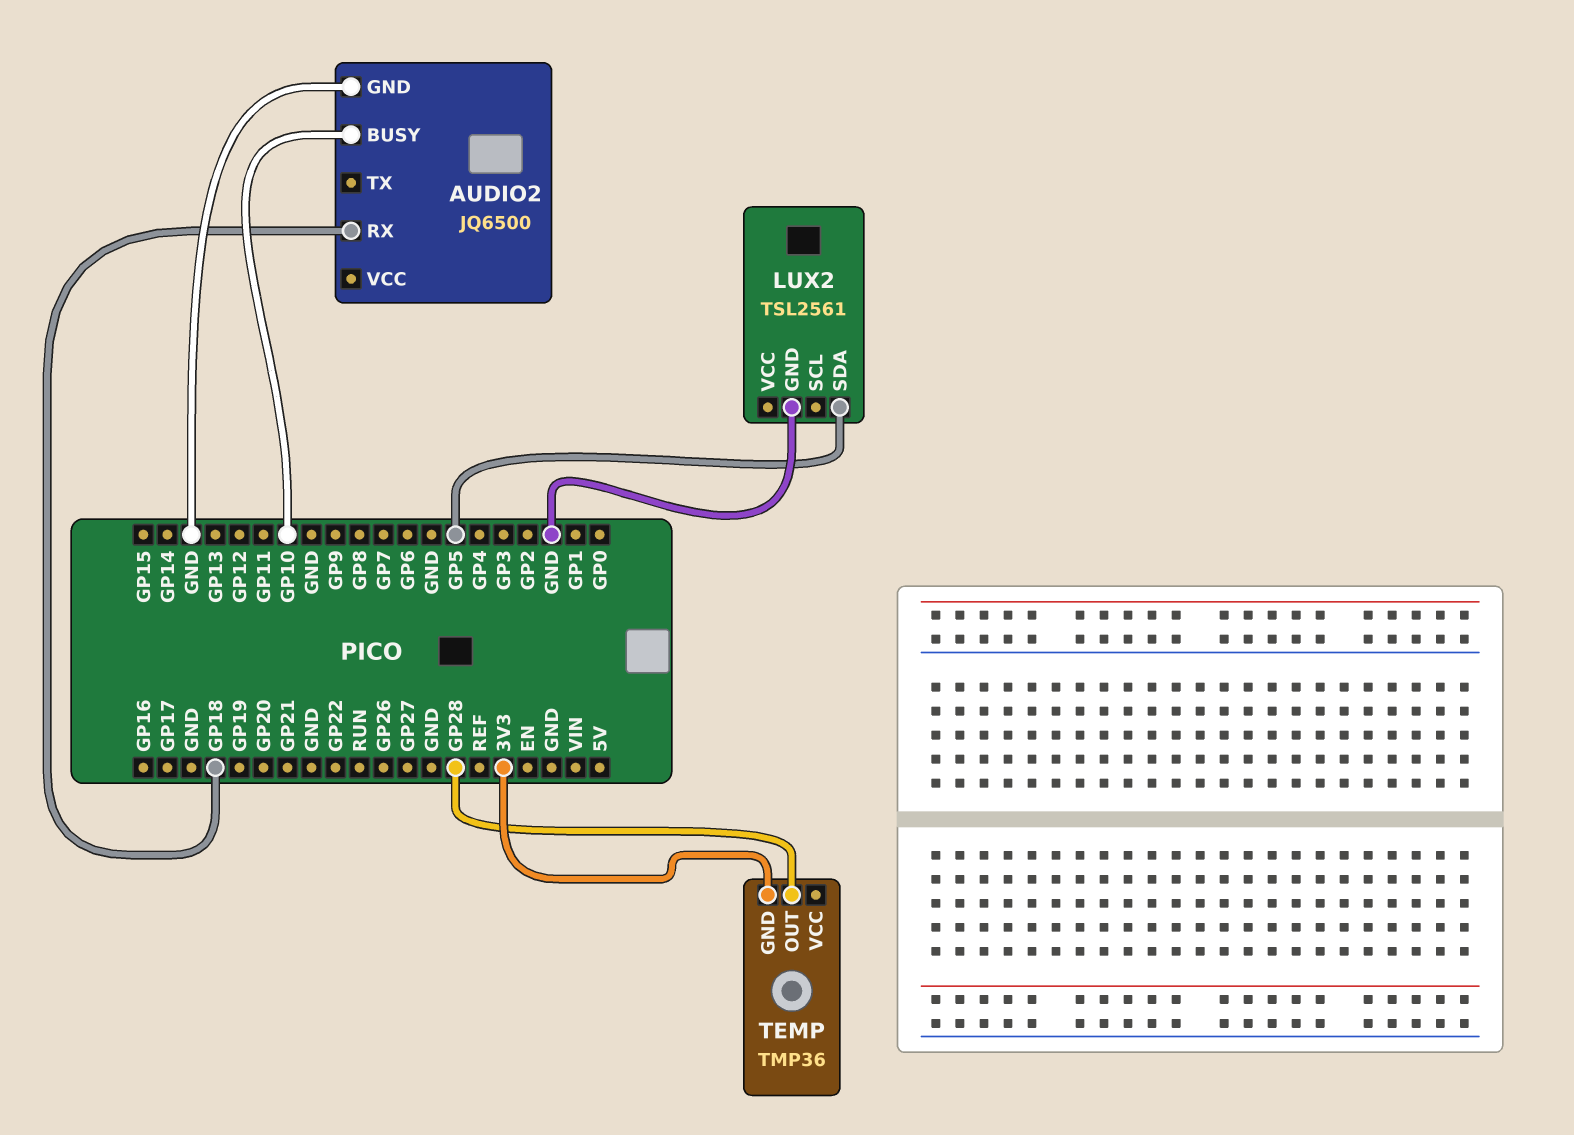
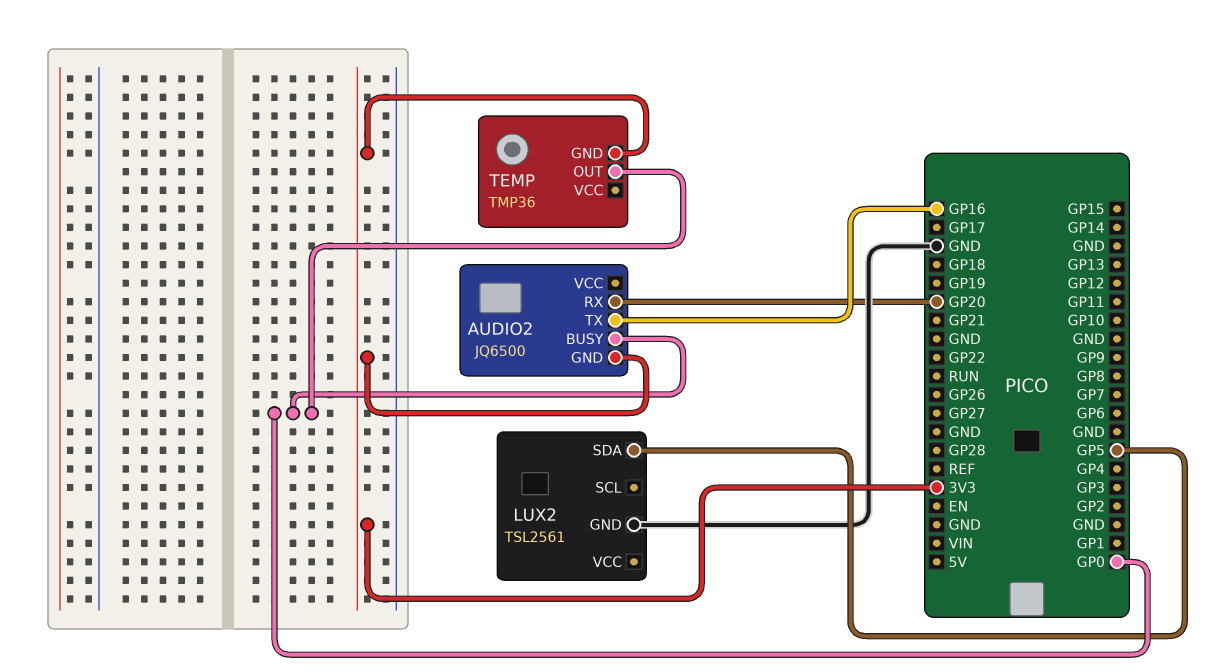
AUDIO2 pin BUSY: GP10 -> GP0
AUDIO2 pin GND: GND -> 3V3
AUDIO2 pin RX: GP18 -> GP20
AUDIO2 pin TX: none -> GP16
TEMP pin OUT: GP28 -> GP0

